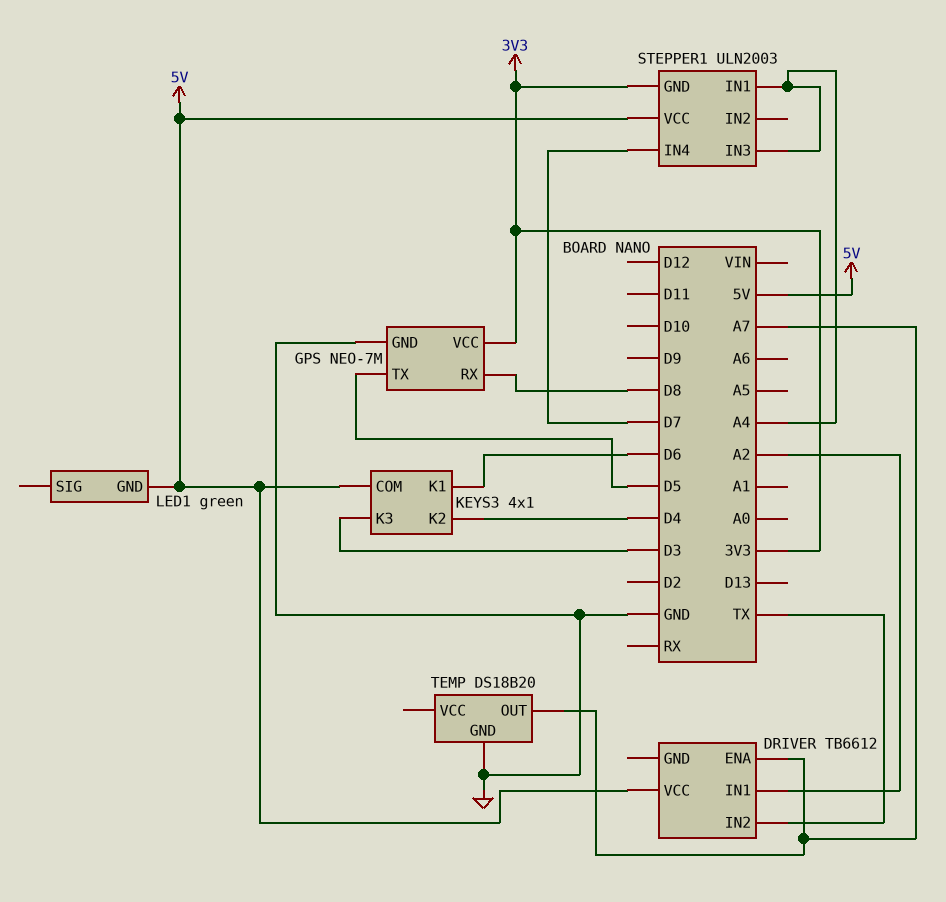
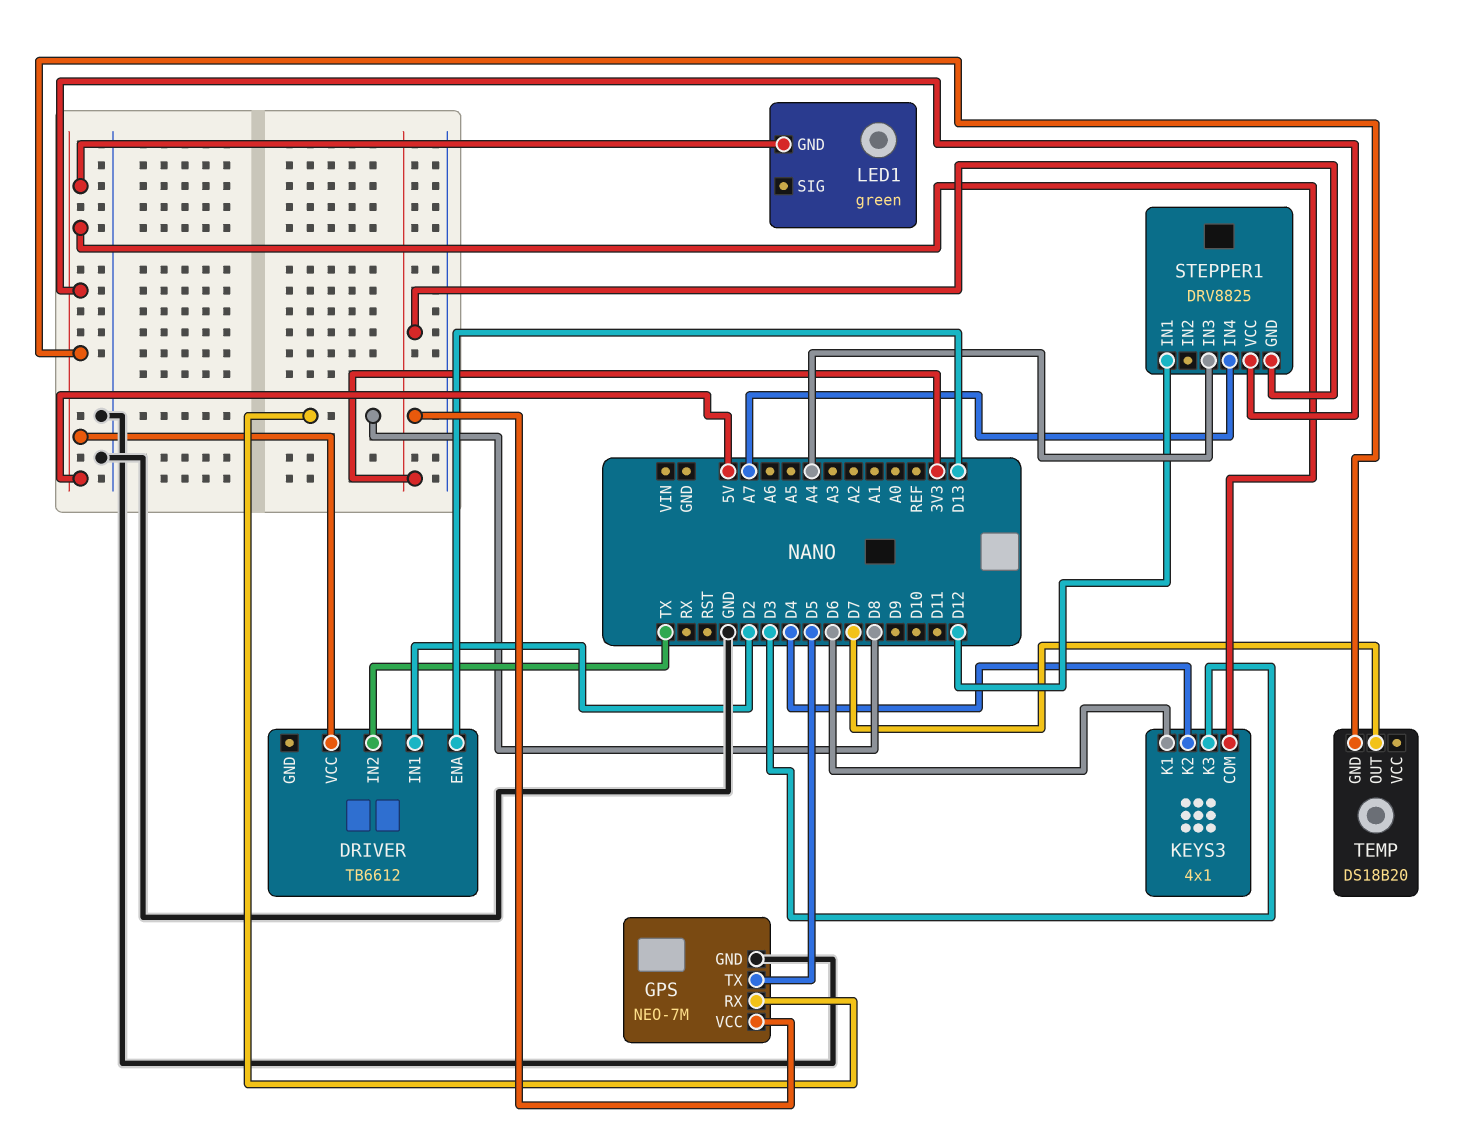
DRIVER pin ENA: A7 -> D13
DRIVER pin IN1: A2 -> D2
STEPPER1: ULN2003 -> DRV8825
STEPPER1 pin IN1: A4 -> D12
STEPPER1 pin IN4: D7 -> A7
TEMP pin GND: GND -> 5V
TEMP pin OUT: A7 -> D7

